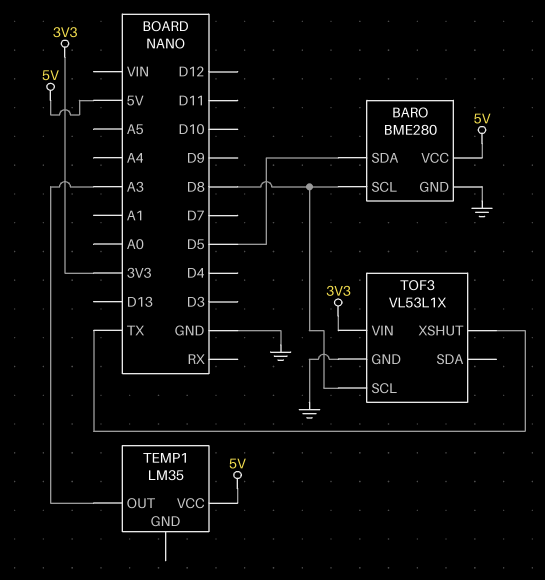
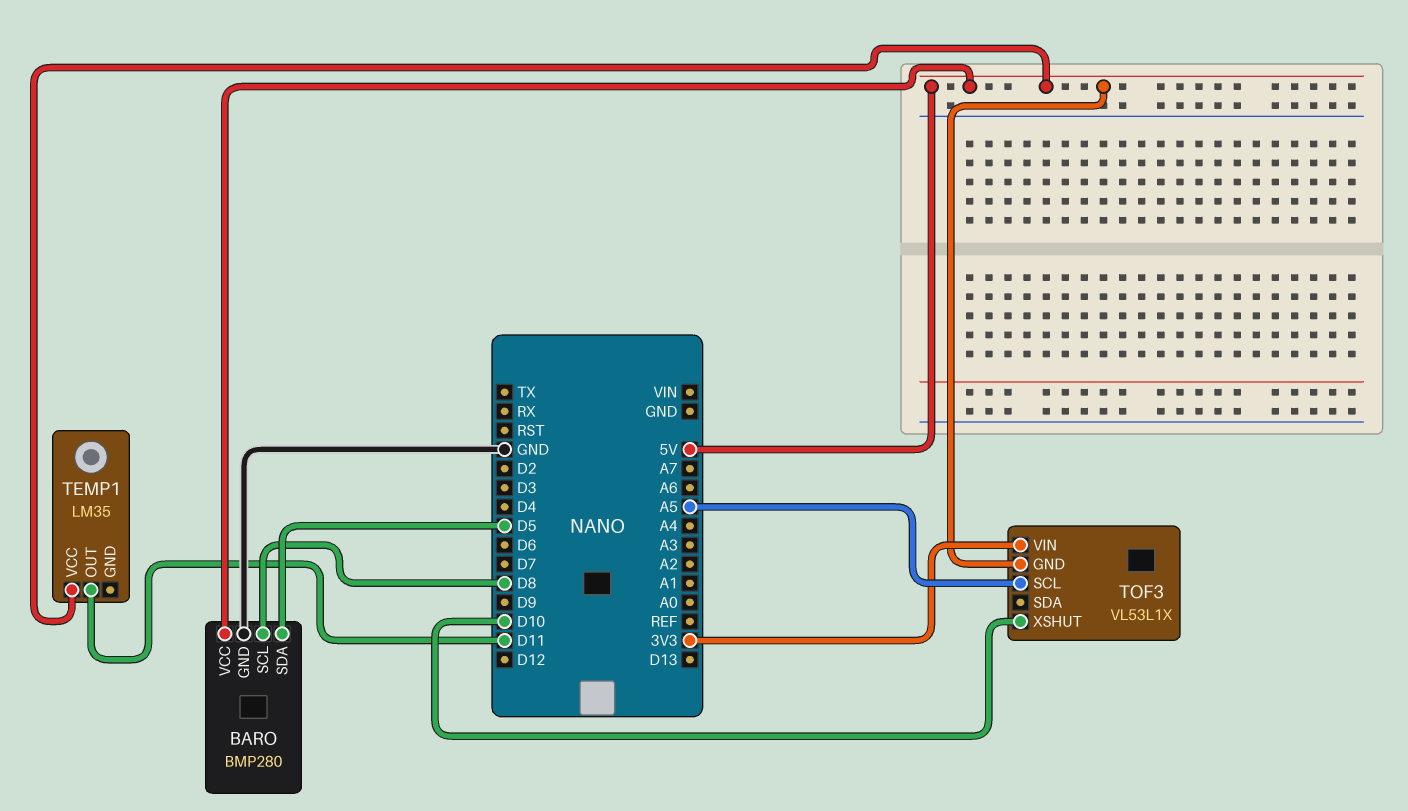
BARO: BME280 -> BMP280
TEMP1 pin OUT: A3 -> D11
TOF3 pin GND: GND -> 5V
TOF3 pin SCL: D8 -> A5
TOF3 pin XSHUT: TX -> D10

